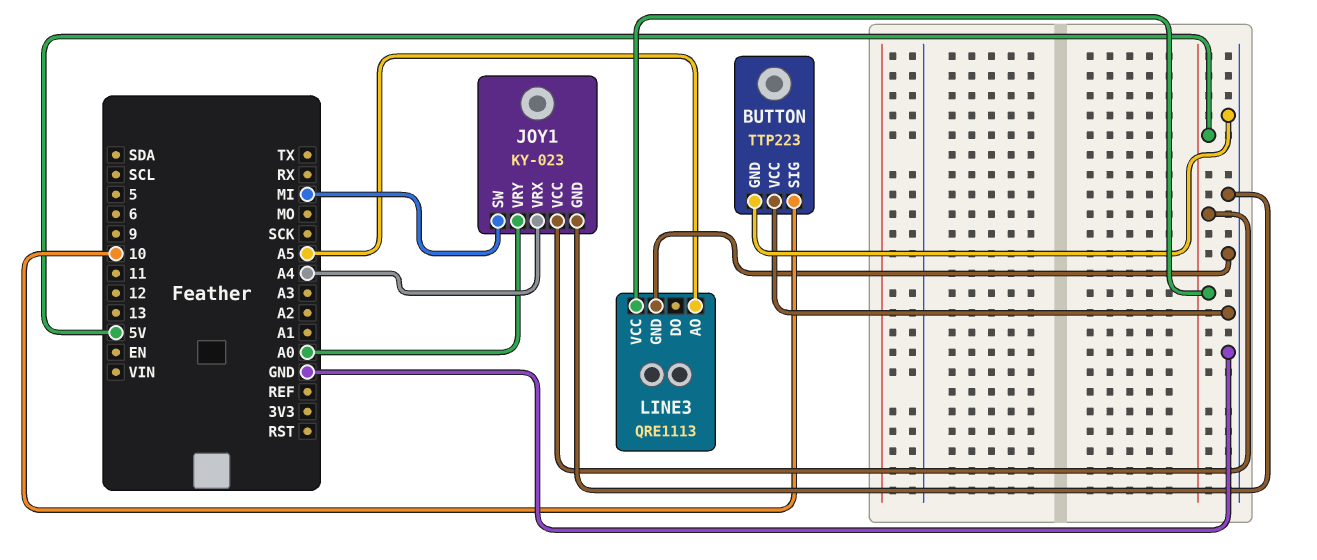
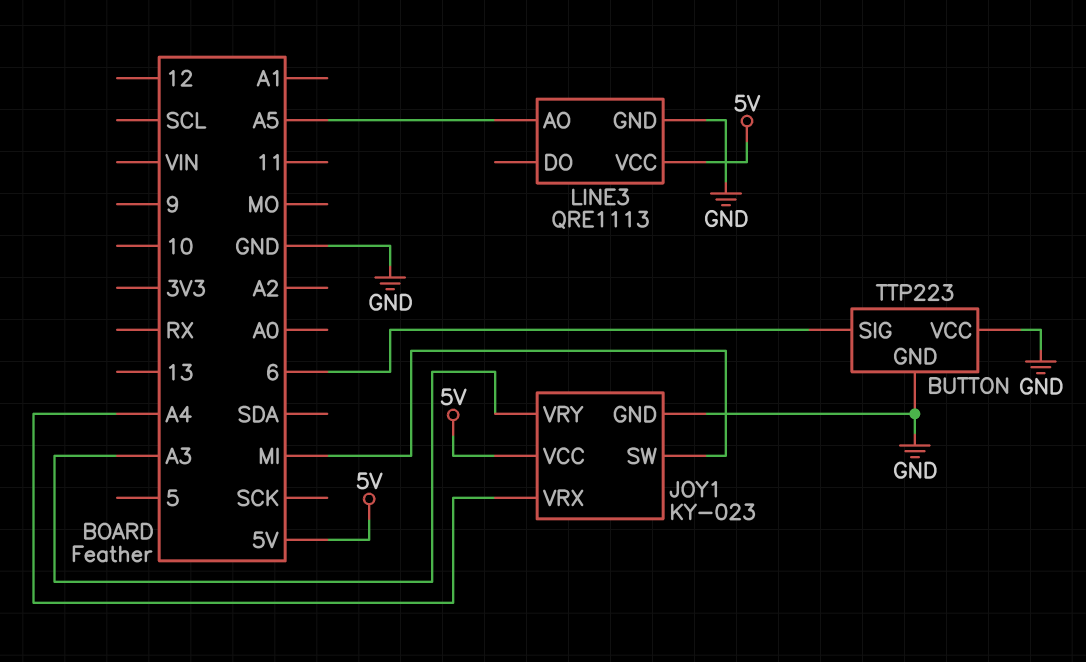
BUTTON pin SIG: 10 -> 6
JOY1 pin VRY: A0 -> A3

